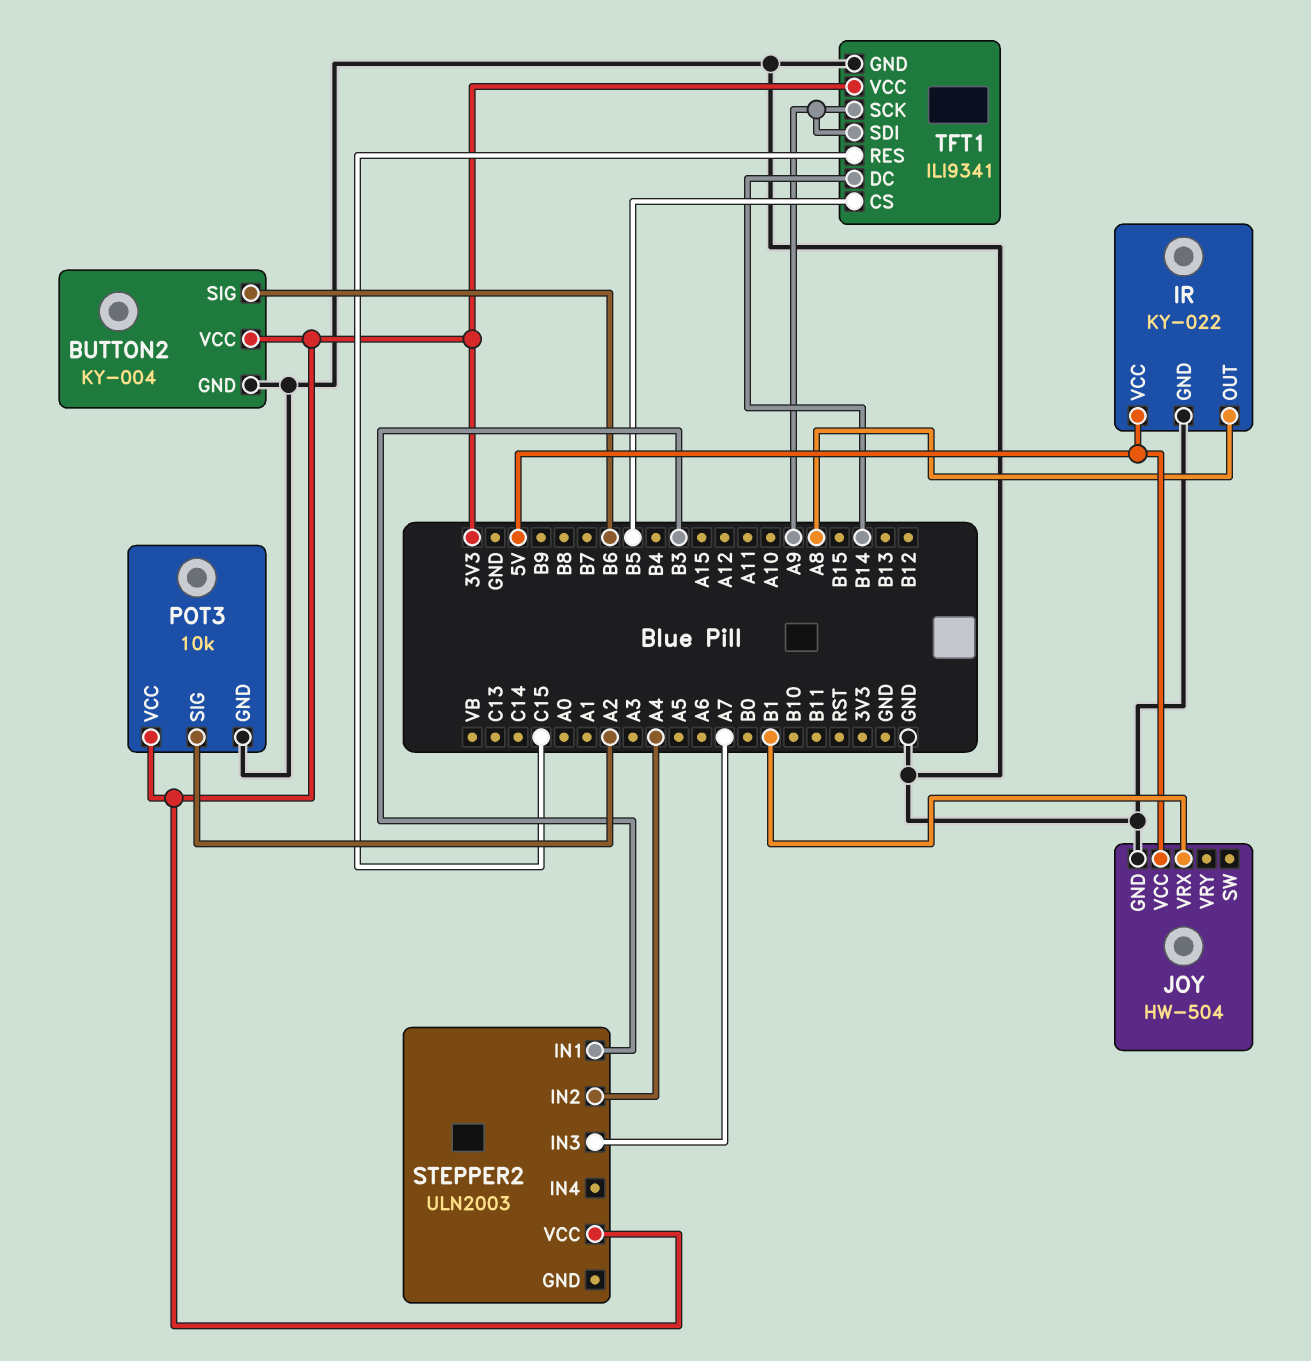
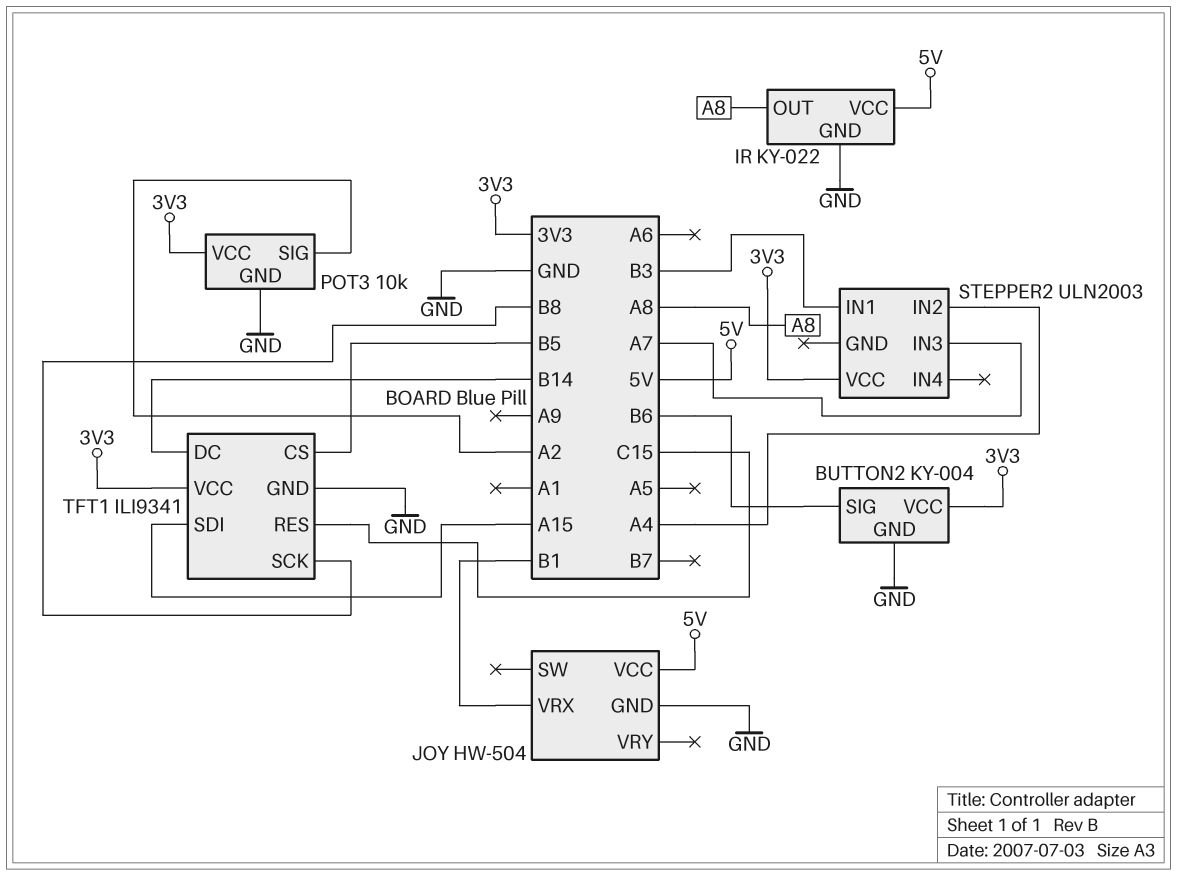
TFT1 pin SCK: A9 -> B8
TFT1 pin SDI: A9 -> A15

